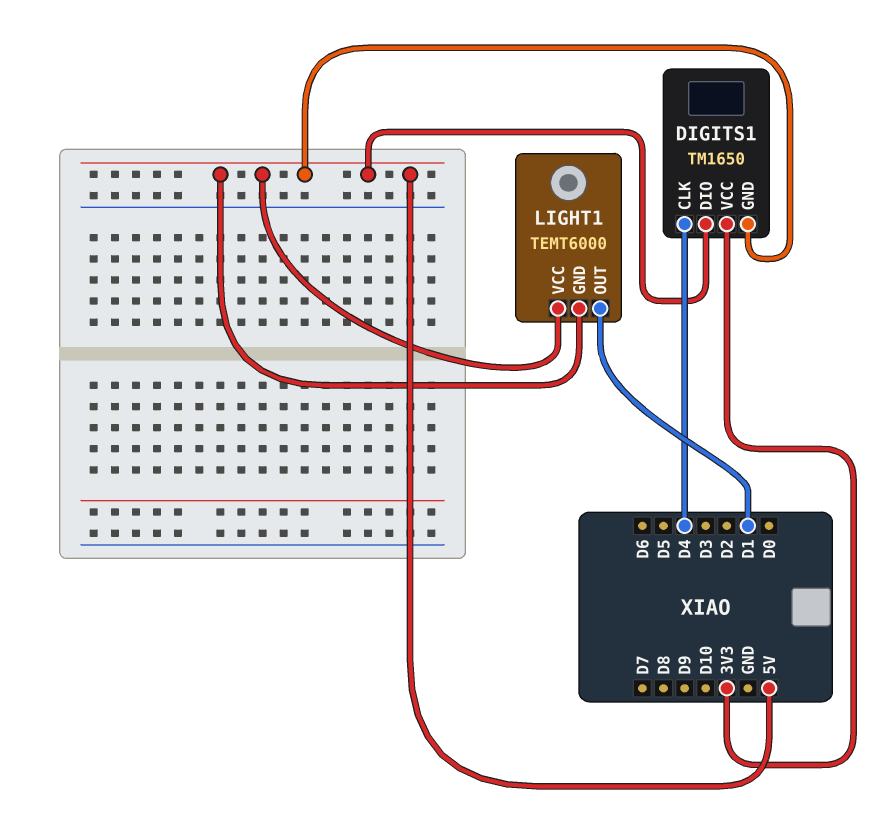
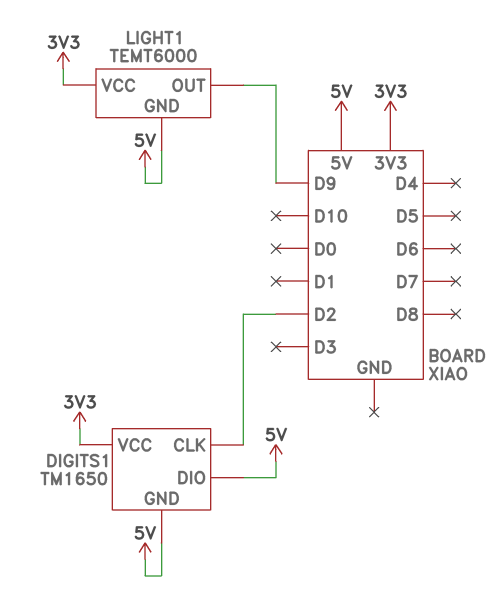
DIGITS1 pin CLK: D4 -> D2
LIGHT1 pin OUT: D1 -> D9
LIGHT1 pin VCC: 5V -> 3V3

